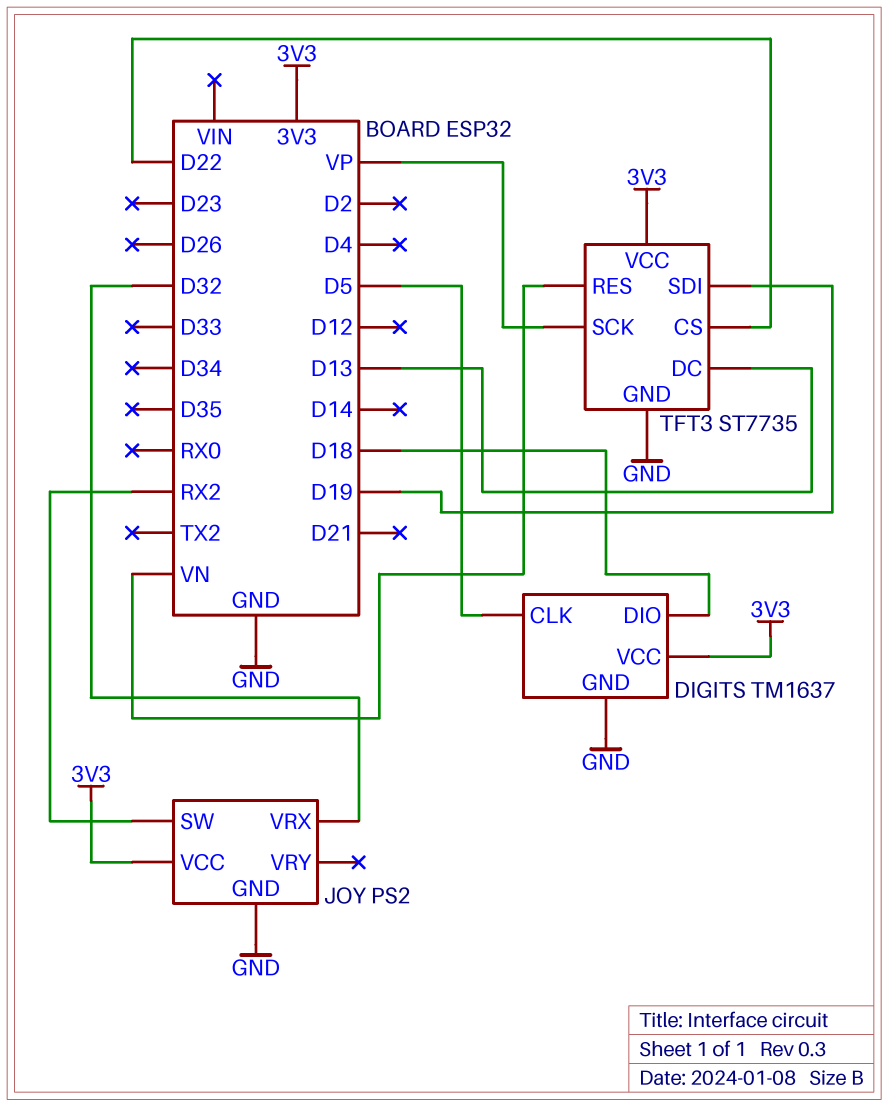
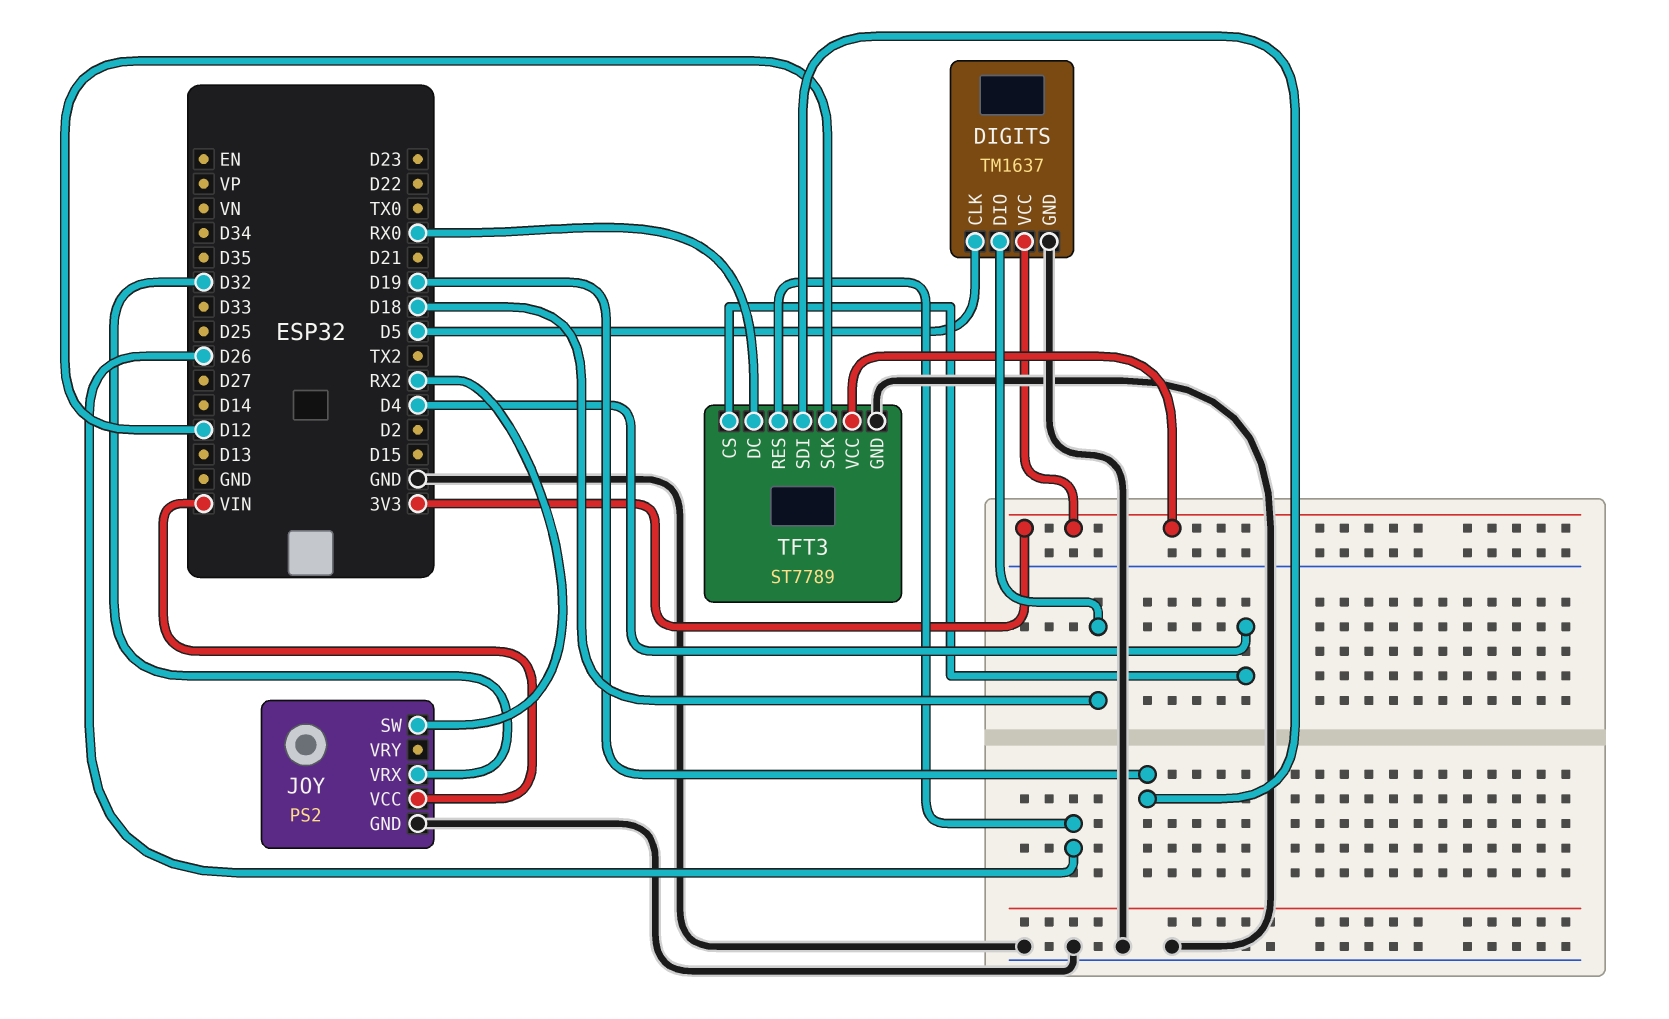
JOY pin VCC: 3V3 -> VIN
TFT3: ST7735 -> ST7789
TFT3 pin CS: D22 -> D4
TFT3 pin DC: D13 -> RX0
TFT3 pin RES: VN -> D26
TFT3 pin SCK: VP -> D12

